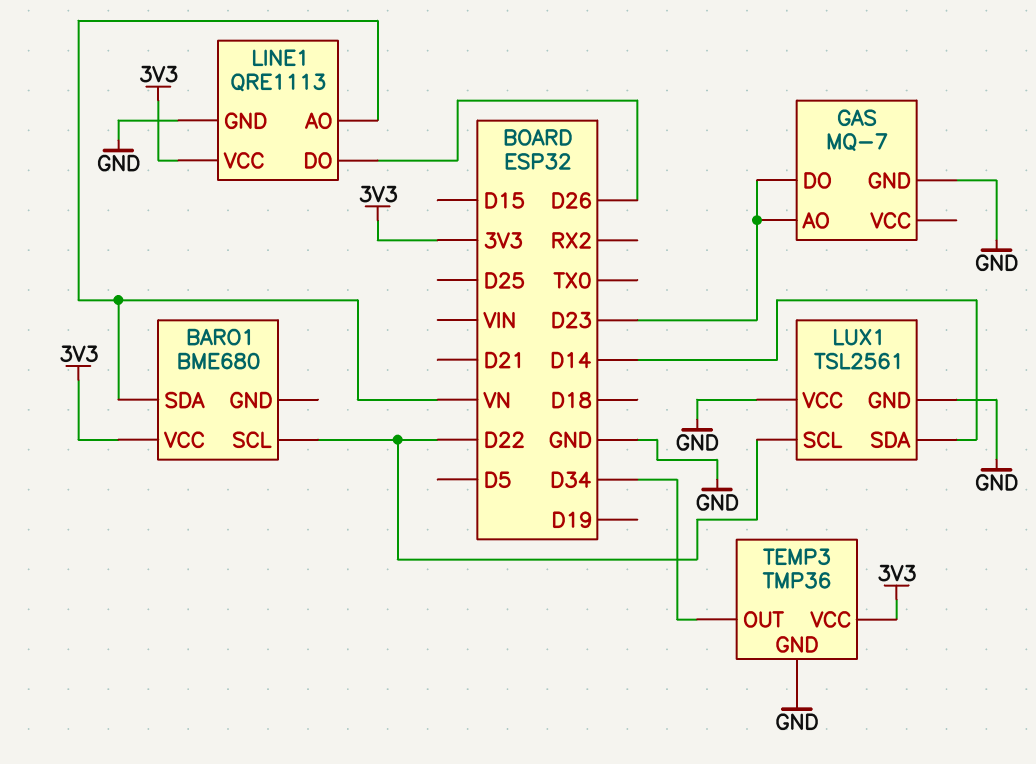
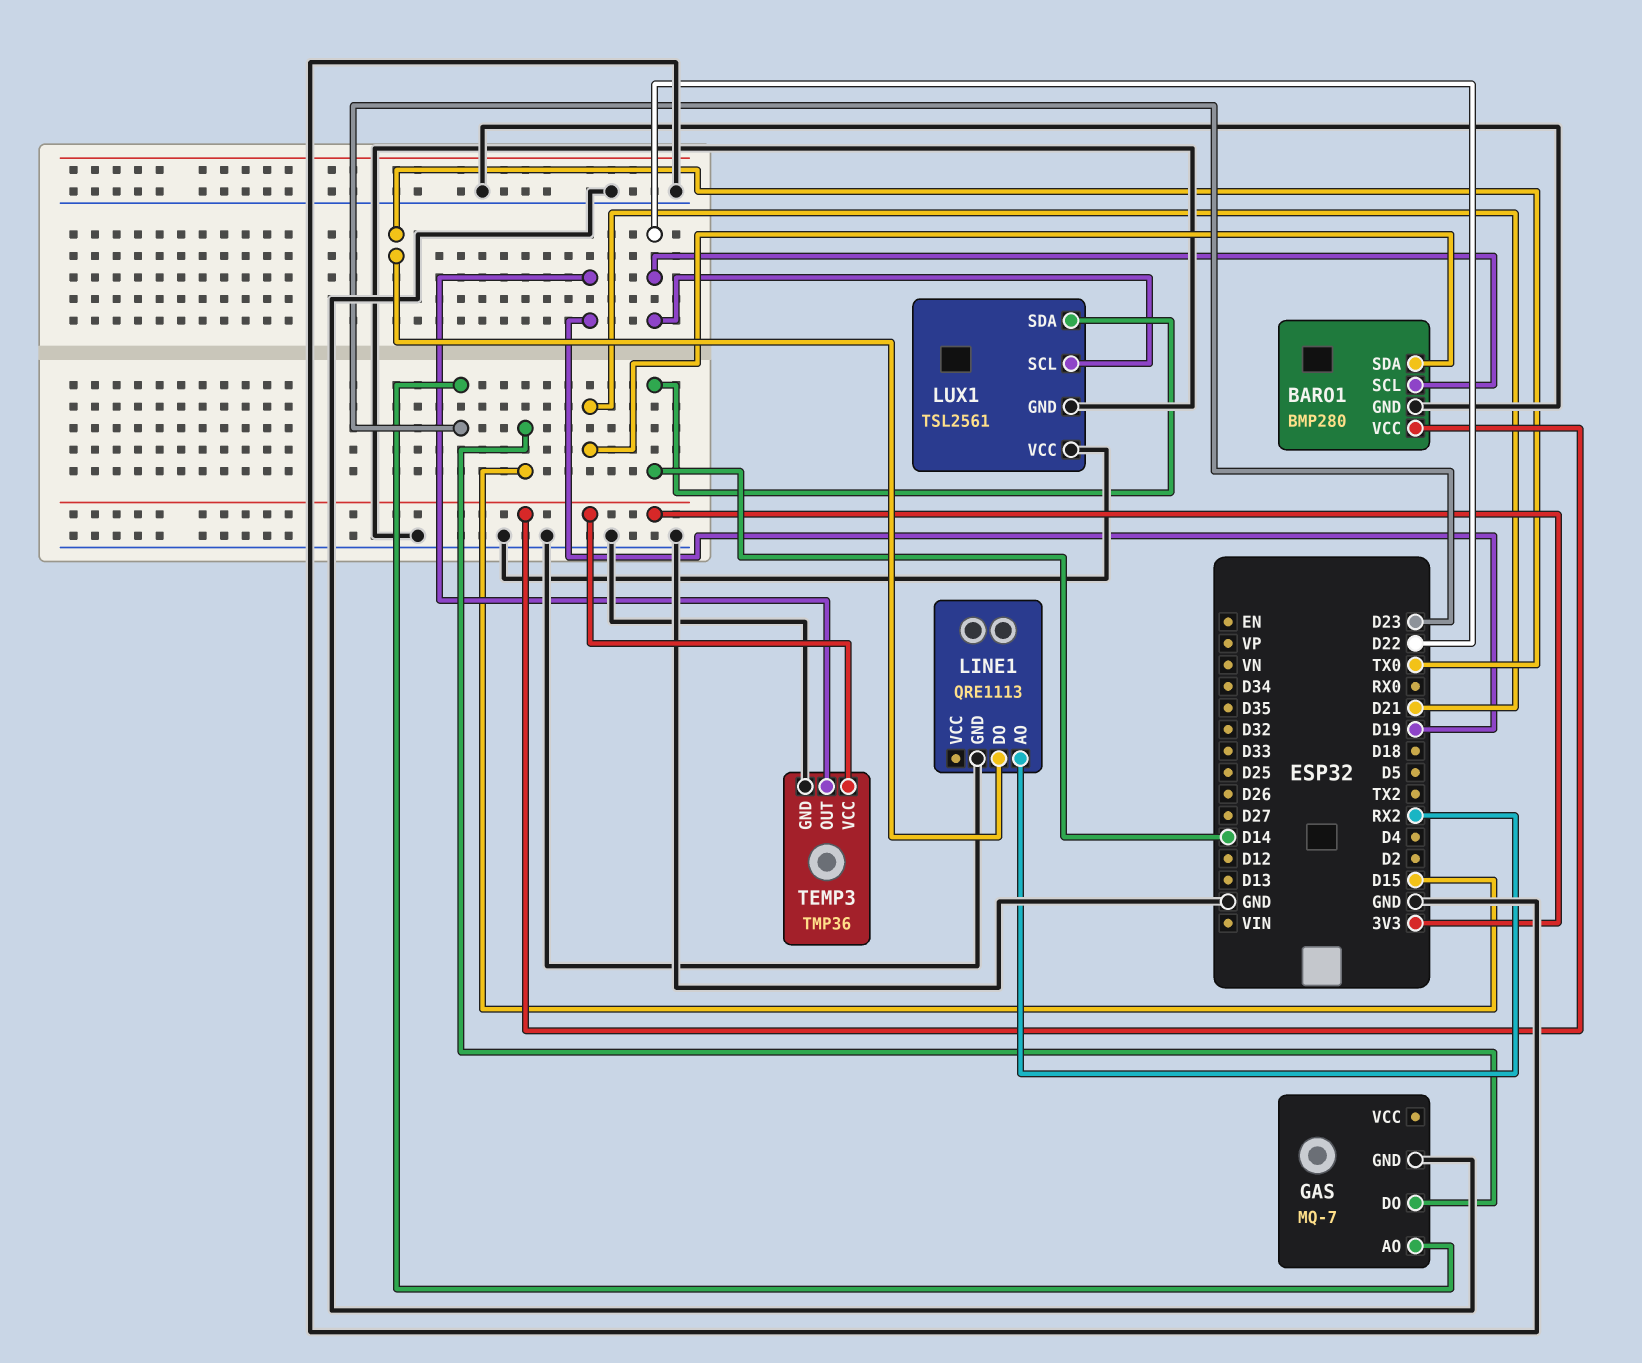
BARO1: BME680 -> BMP280
BARO1 pin GND: none -> GND
BARO1 pin SDA: VN -> D21
GAS pin DO: D23 -> D15
LINE1 pin AO: VN -> RX2
LINE1 pin DO: D26 -> TX0
LINE1 pin VCC: 3V3 -> none
TEMP3 pin OUT: D34 -> D19

